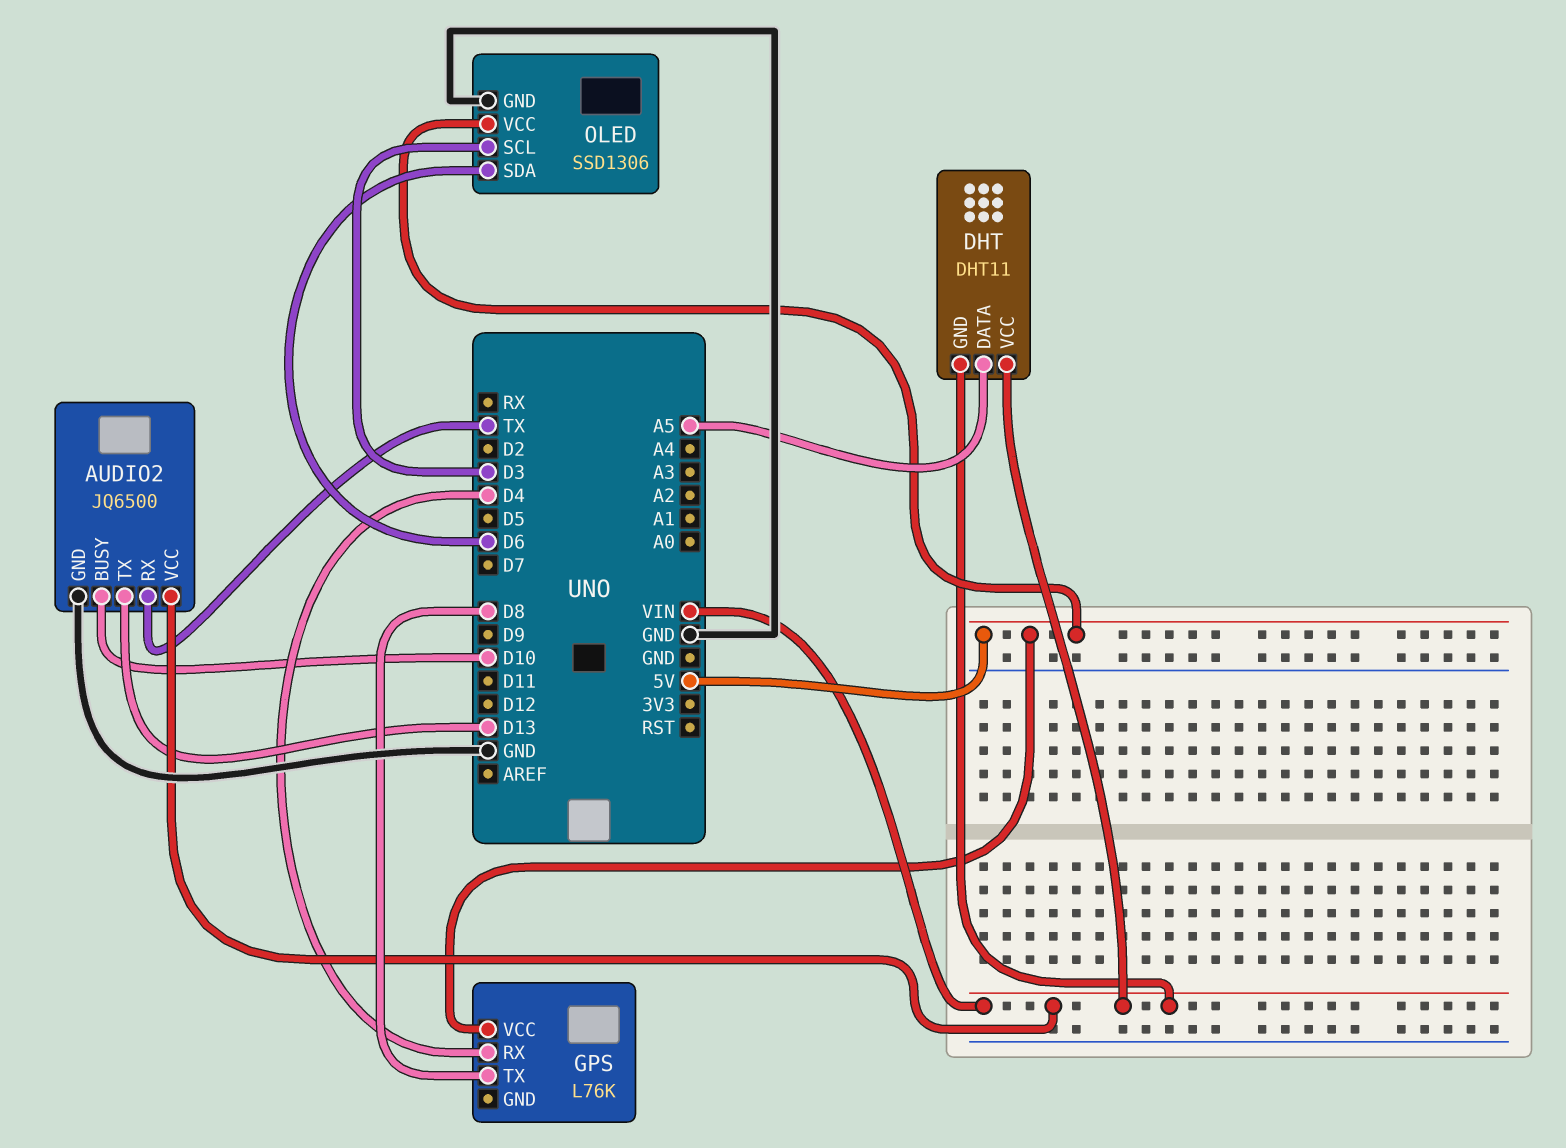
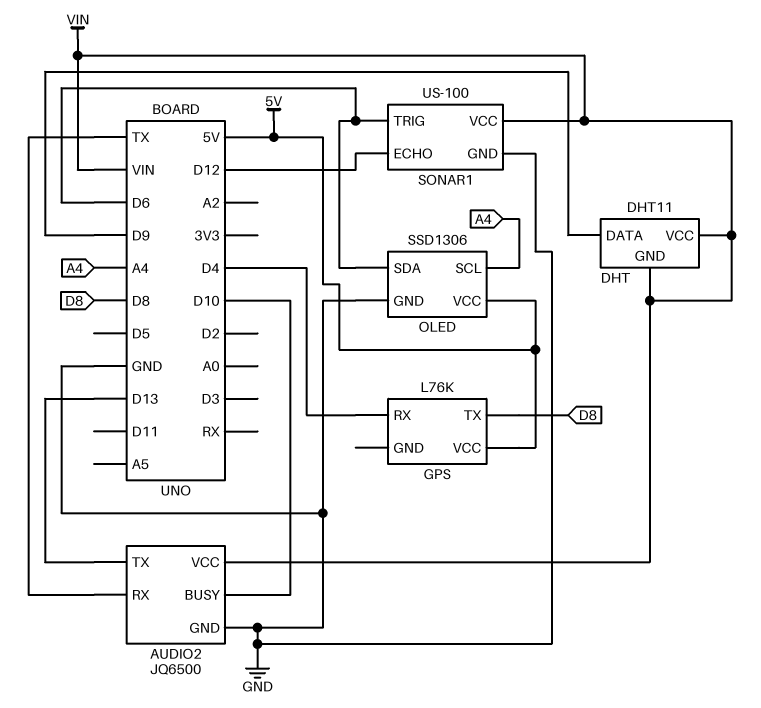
DHT pin DATA: A5 -> D9
OLED pin SCL: D3 -> A4
SONAR1: none -> US-100
SONAR1 pin ECHO: none -> D12
SONAR1 pin GND: none -> GND
SONAR1 pin TRIG: none -> D6
SONAR1 pin VCC: none -> VIN

